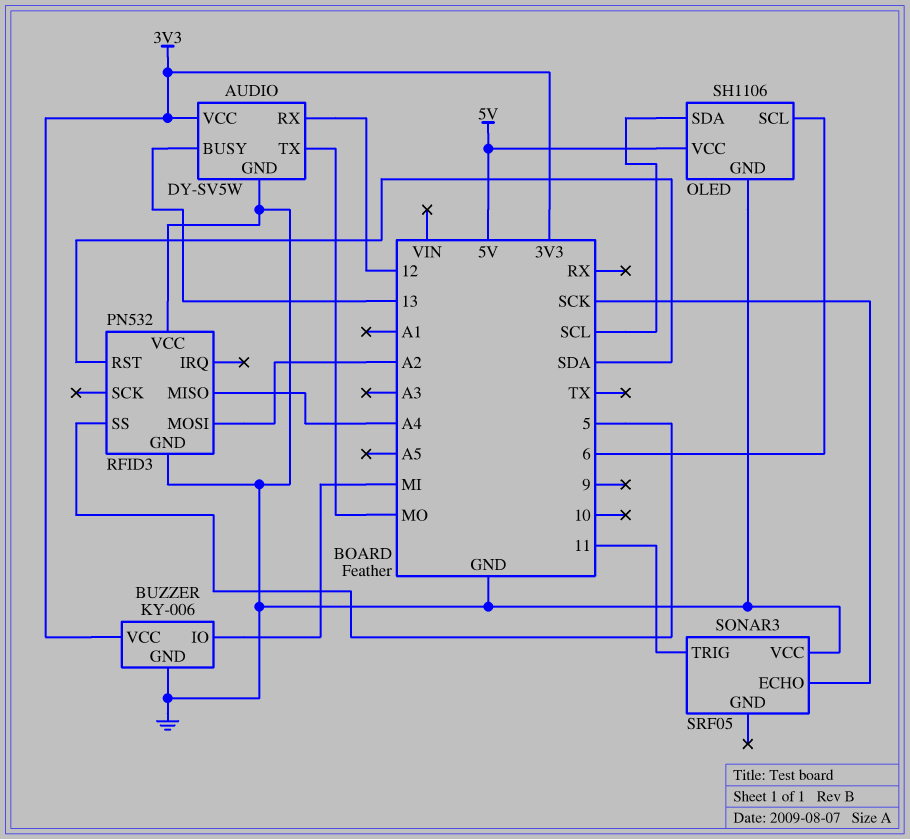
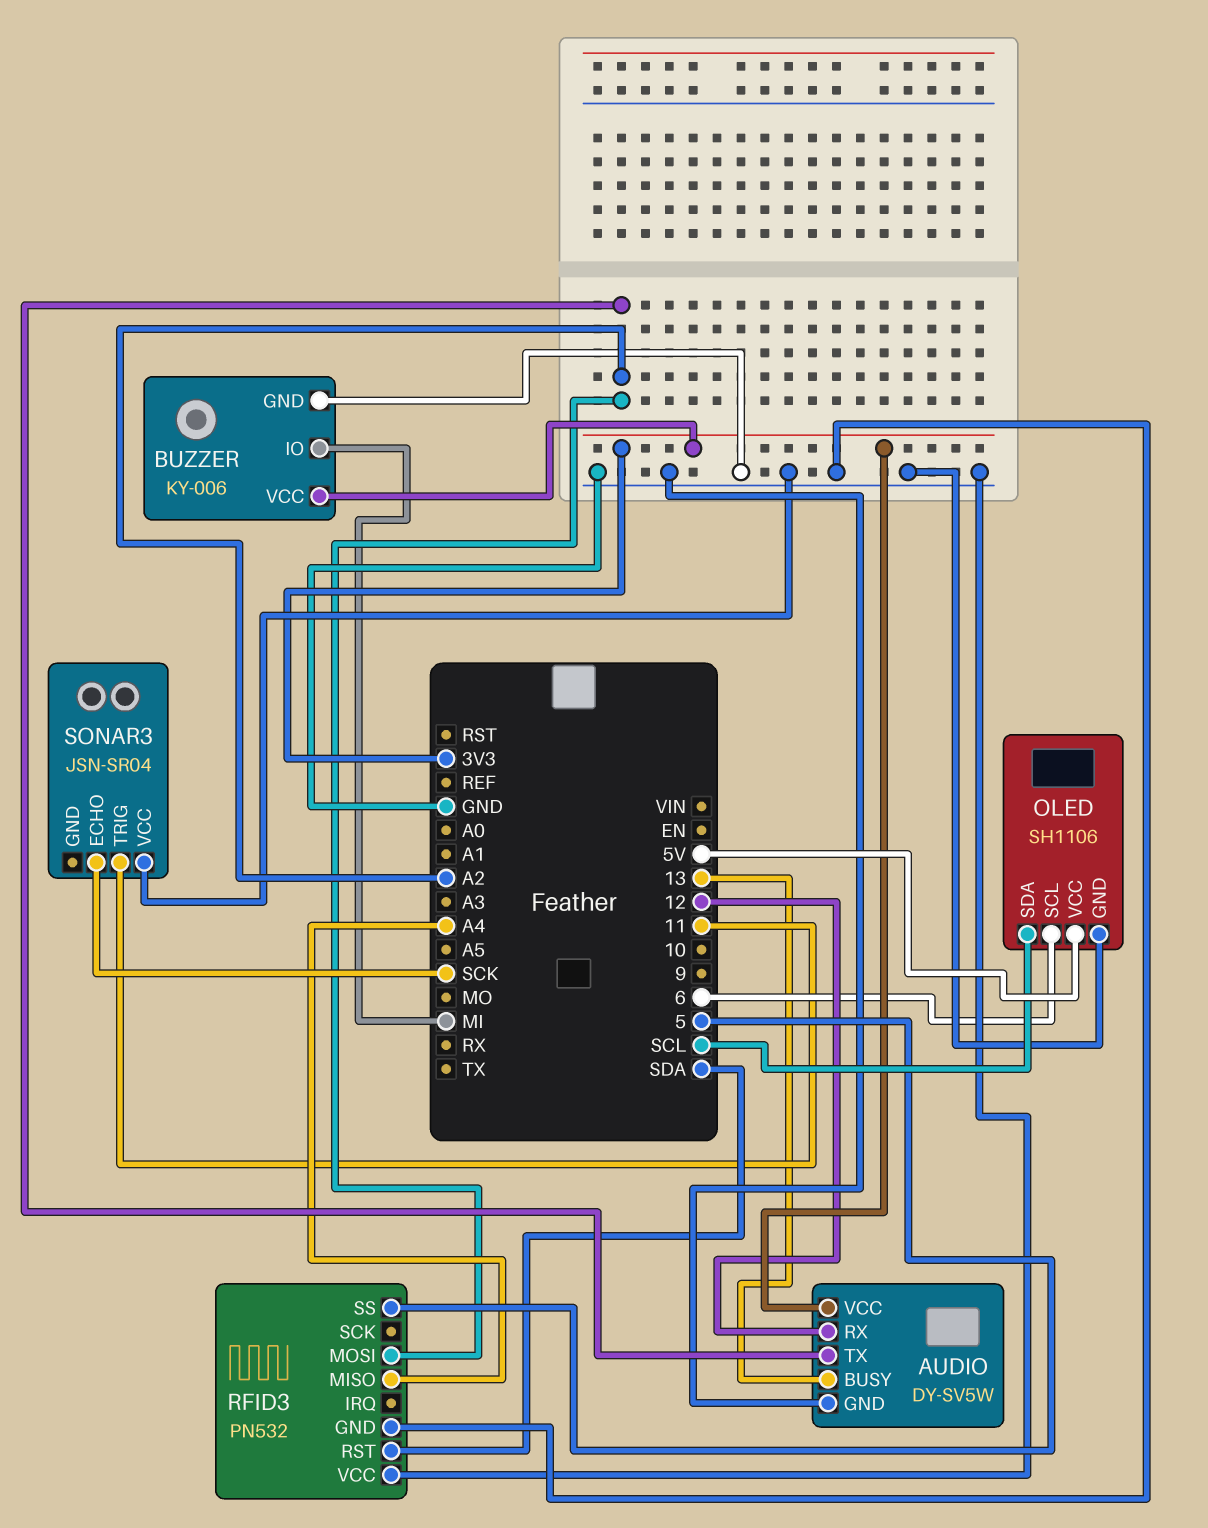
AUDIO pin TX: MO -> A2
SONAR3: SRF05 -> JSN-SR04

